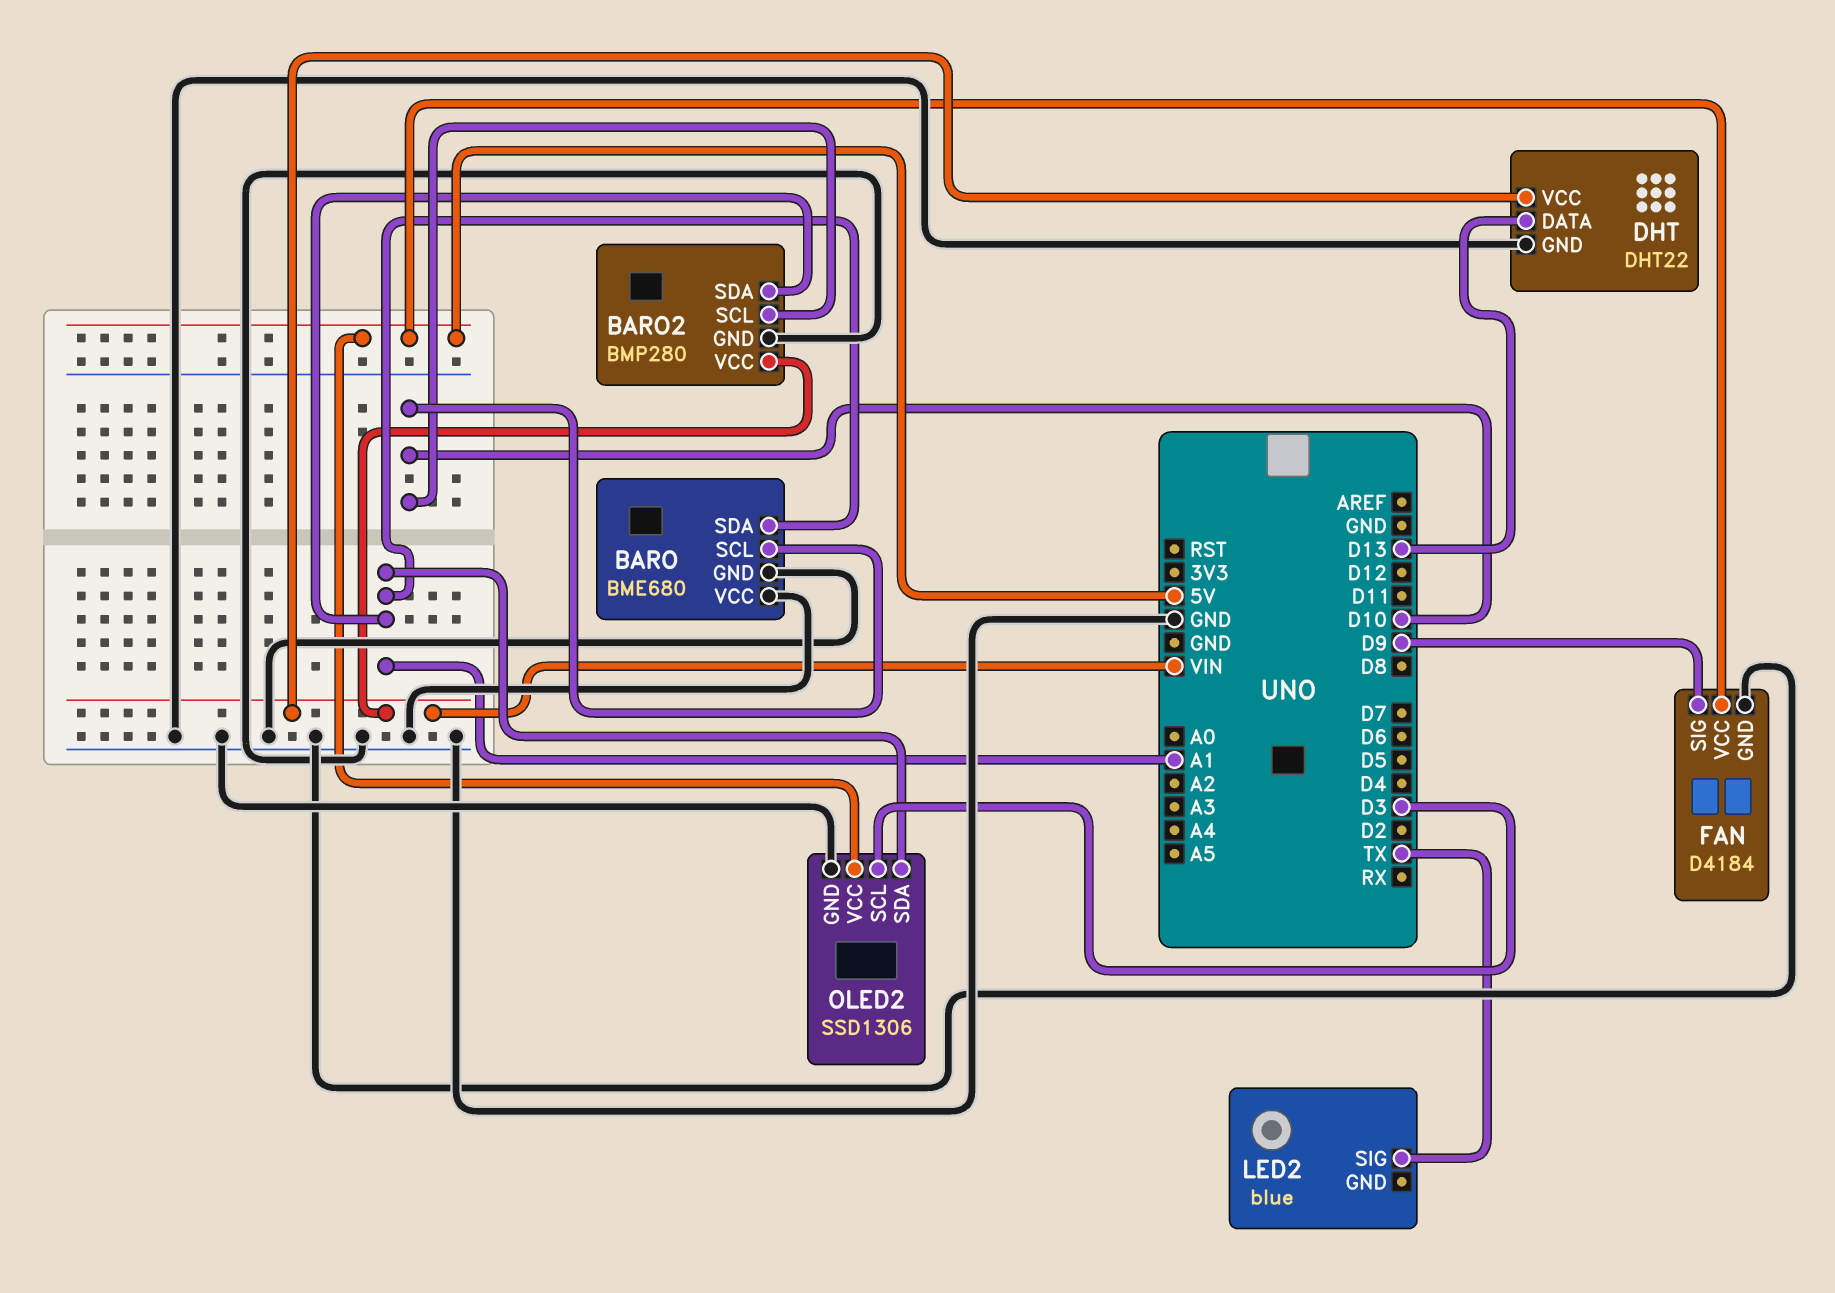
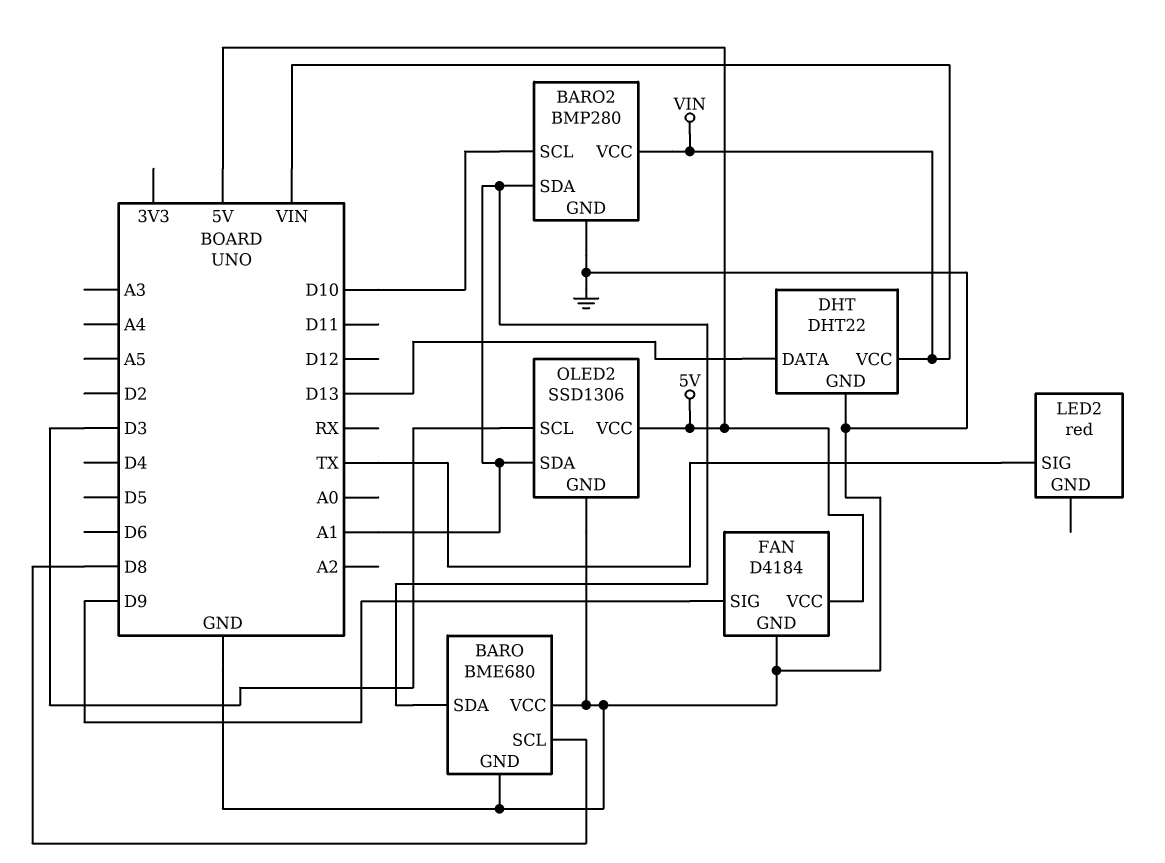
BARO pin SCL: D10 -> D8
LED2: blue -> red

